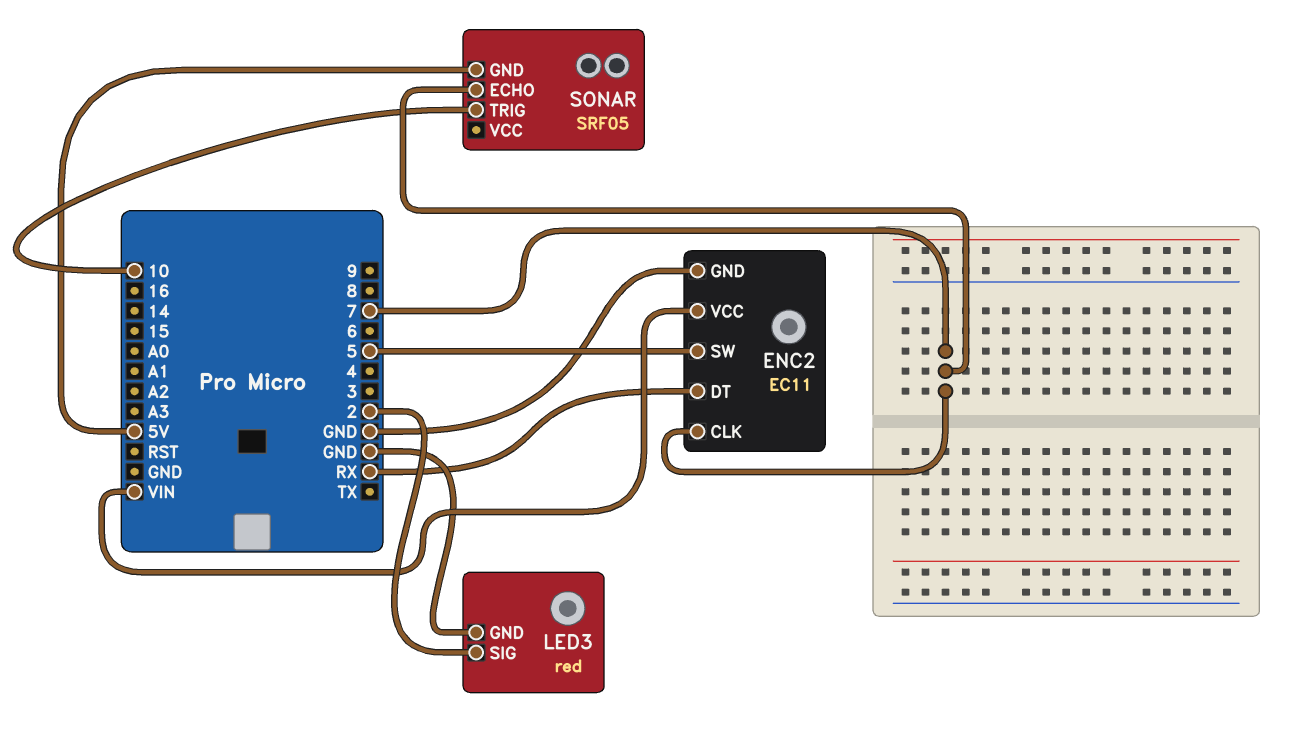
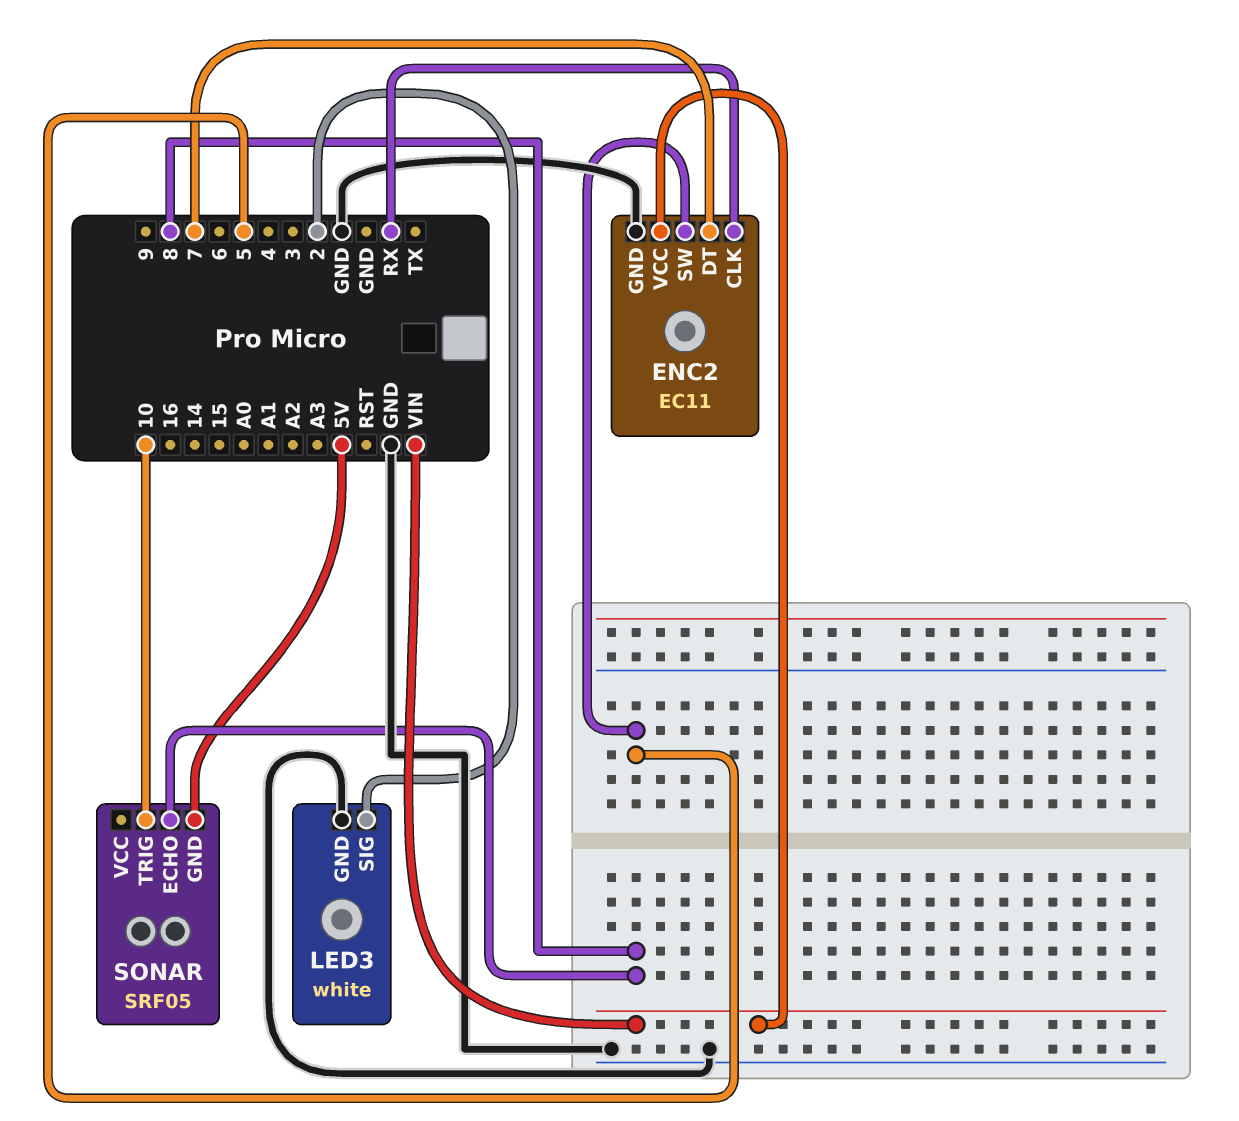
ENC2 pin CLK: 7 -> RX
ENC2 pin DT: RX -> 7
LED3: red -> white
SONAR pin ECHO: 7 -> 8

